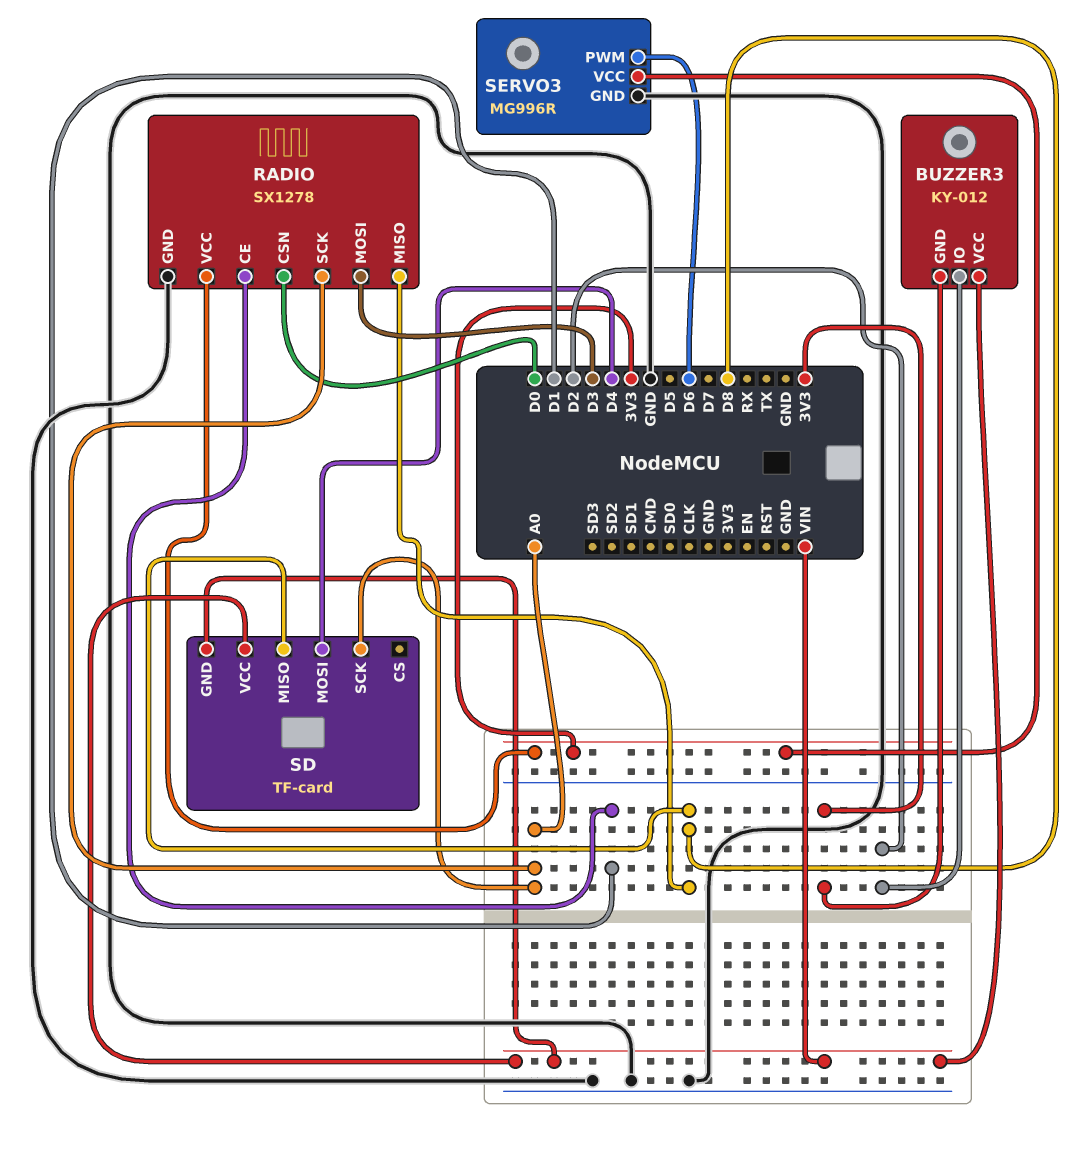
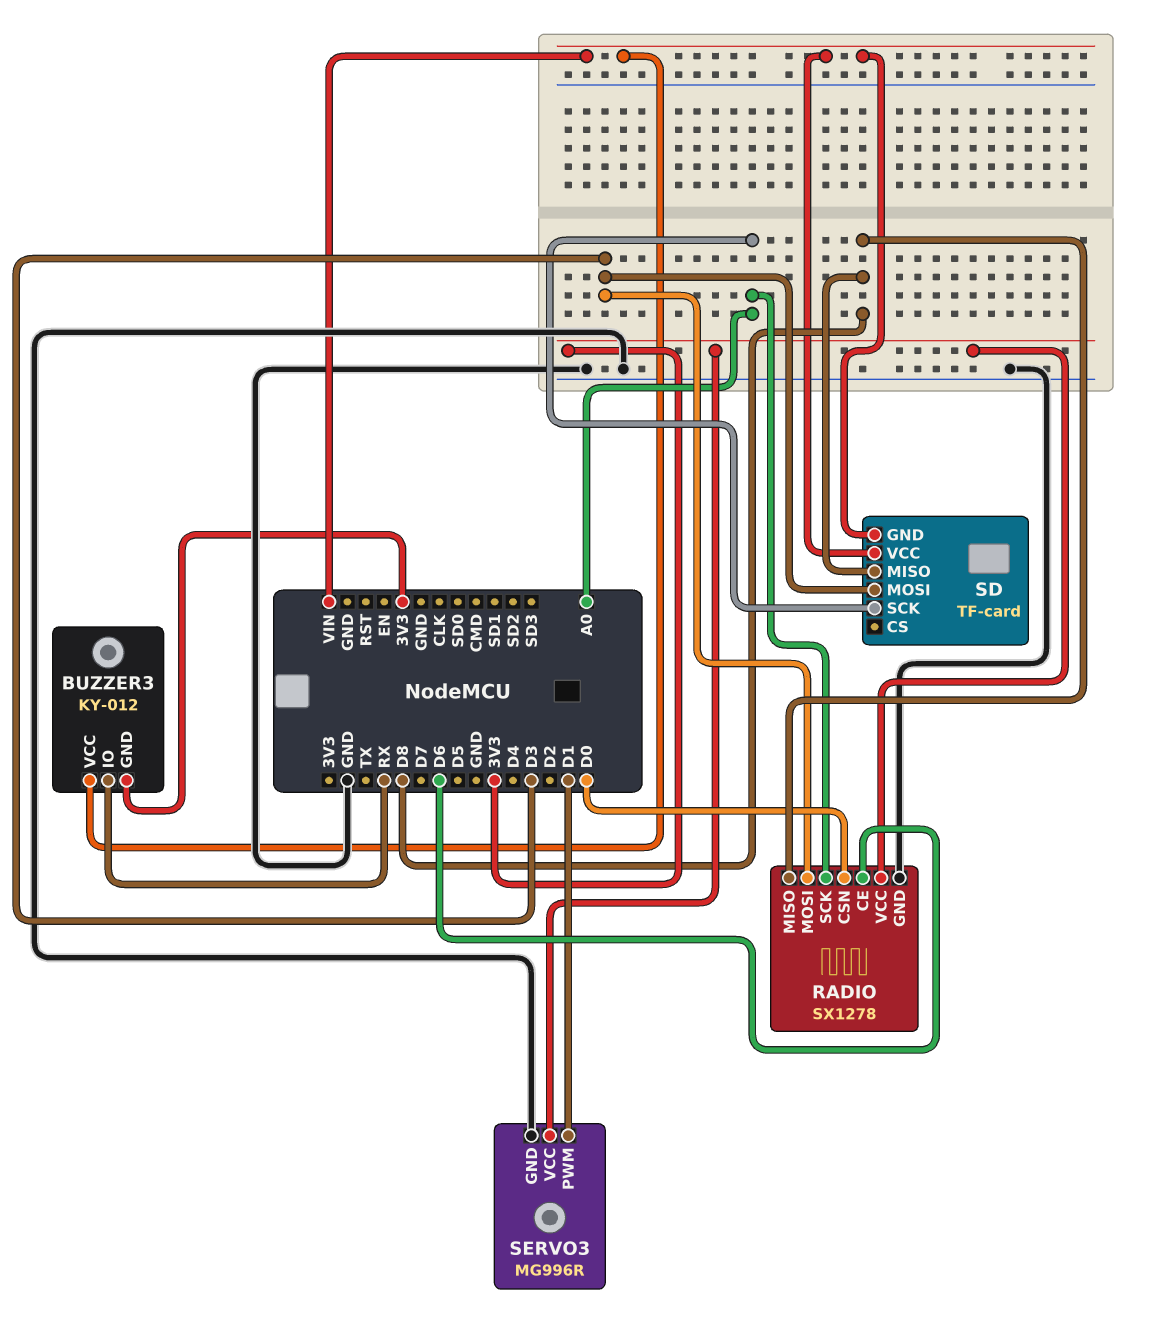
BUZZER3 pin IO: D2 -> RX
RADIO pin CE: D1 -> D6
SD pin MOSI: D4 -> D3
SERVO3 pin PWM: D6 -> D1

